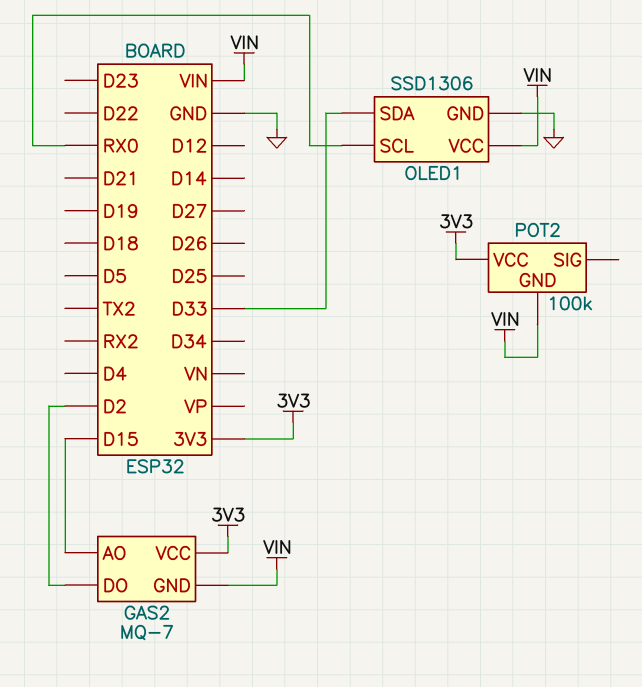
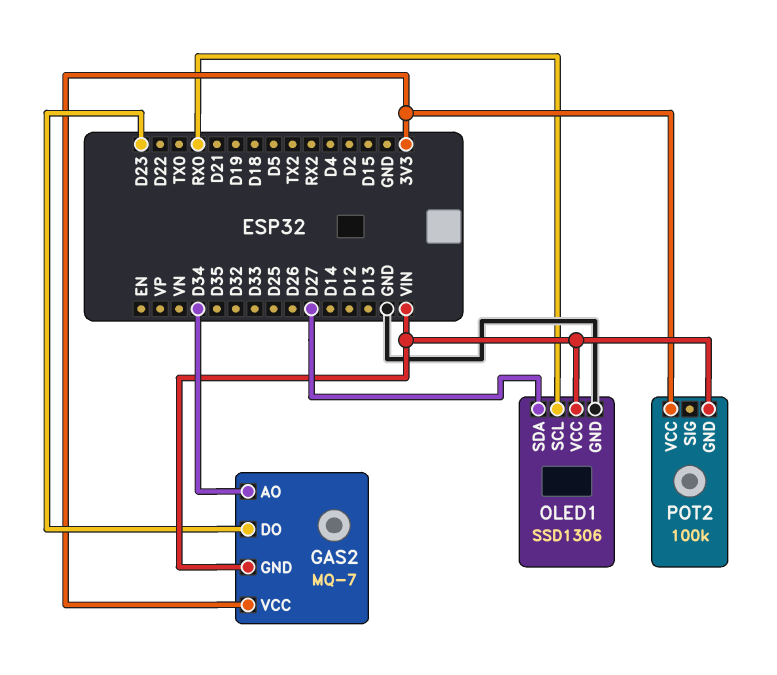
GAS2 pin AO: D15 -> D34
GAS2 pin DO: D2 -> D23
OLED1 pin SDA: D33 -> D27

